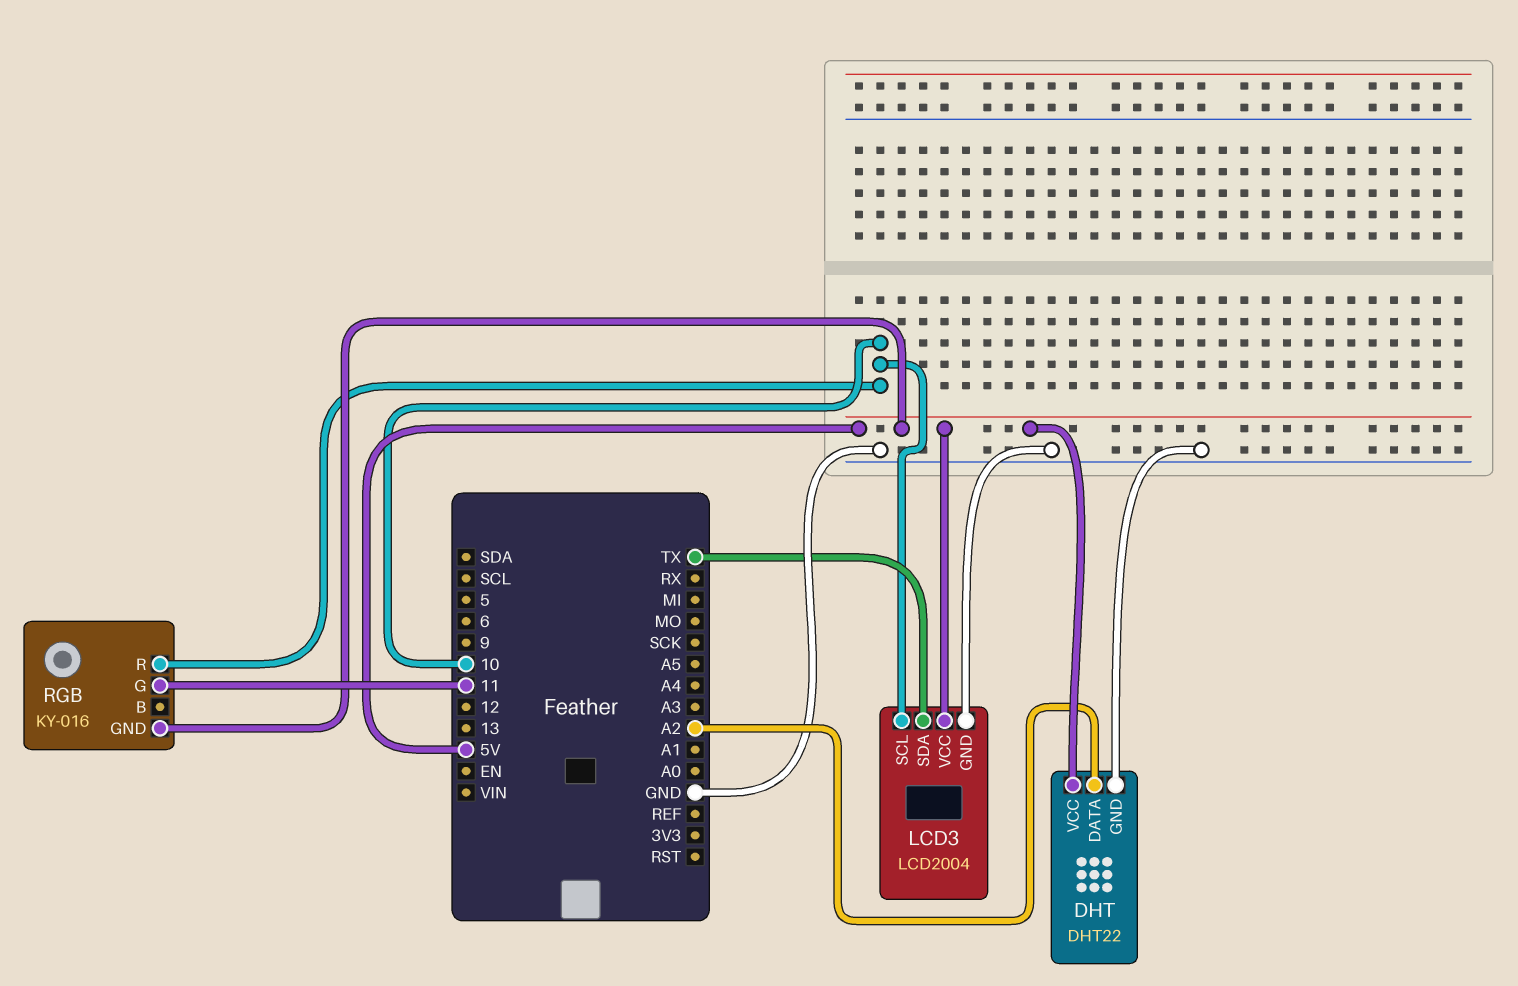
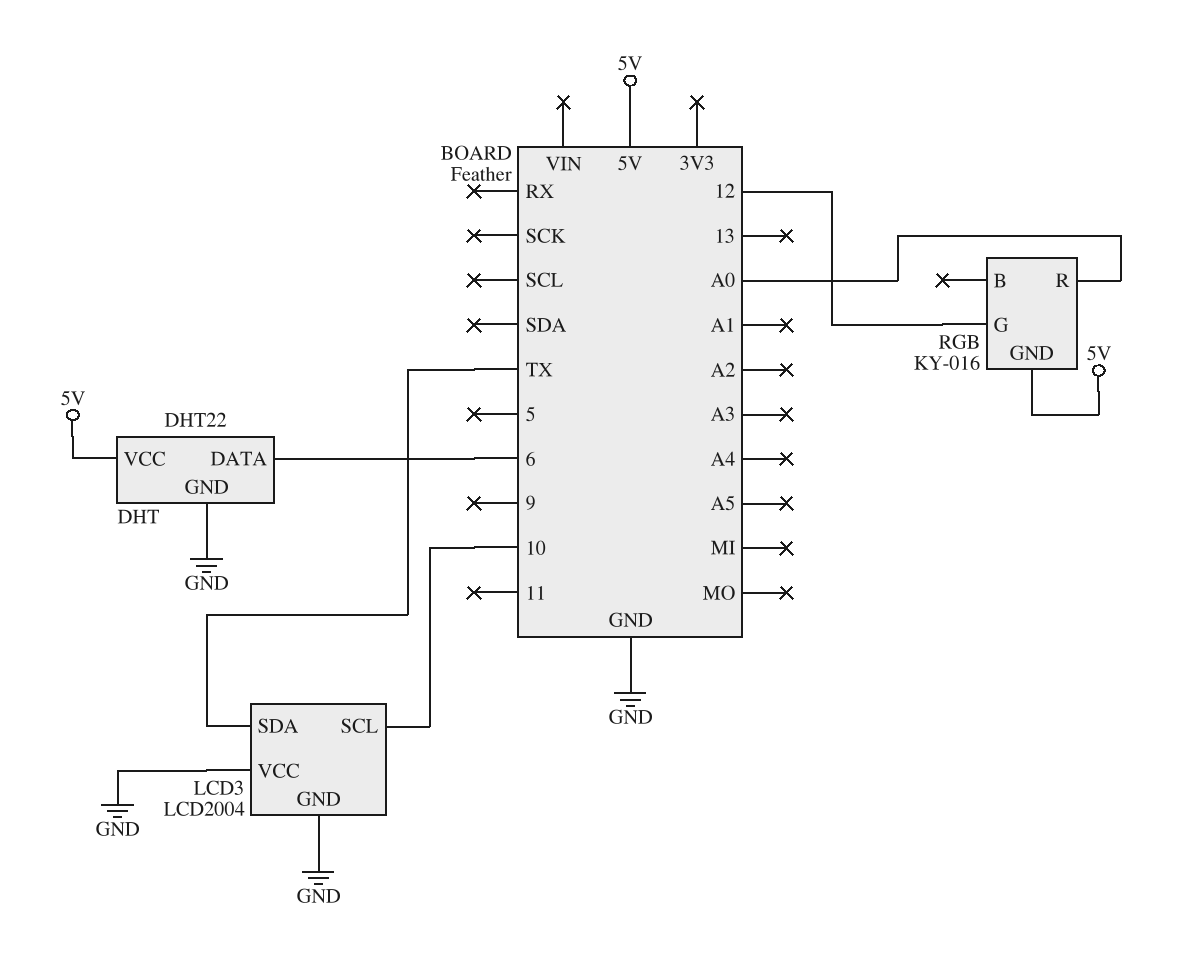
DHT pin DATA: A2 -> 6
LCD3 pin VCC: 5V -> GND
RGB pin G: 11 -> 12
RGB pin R: 10 -> A0

